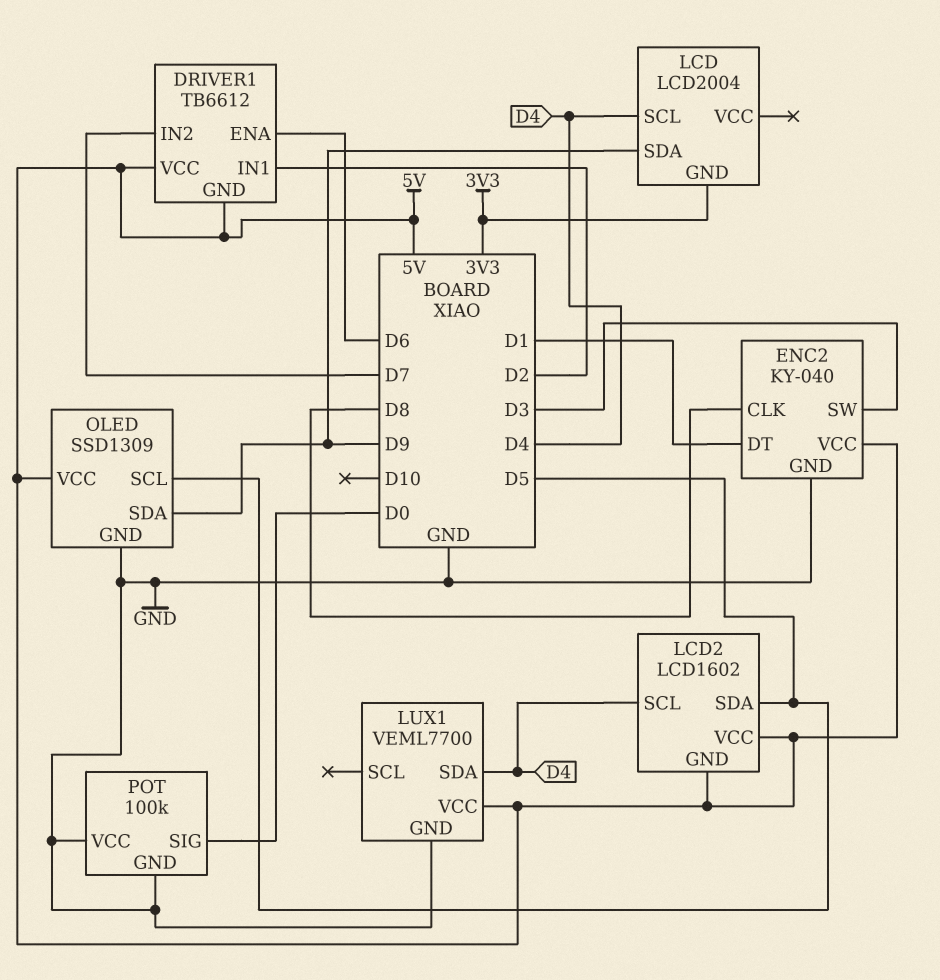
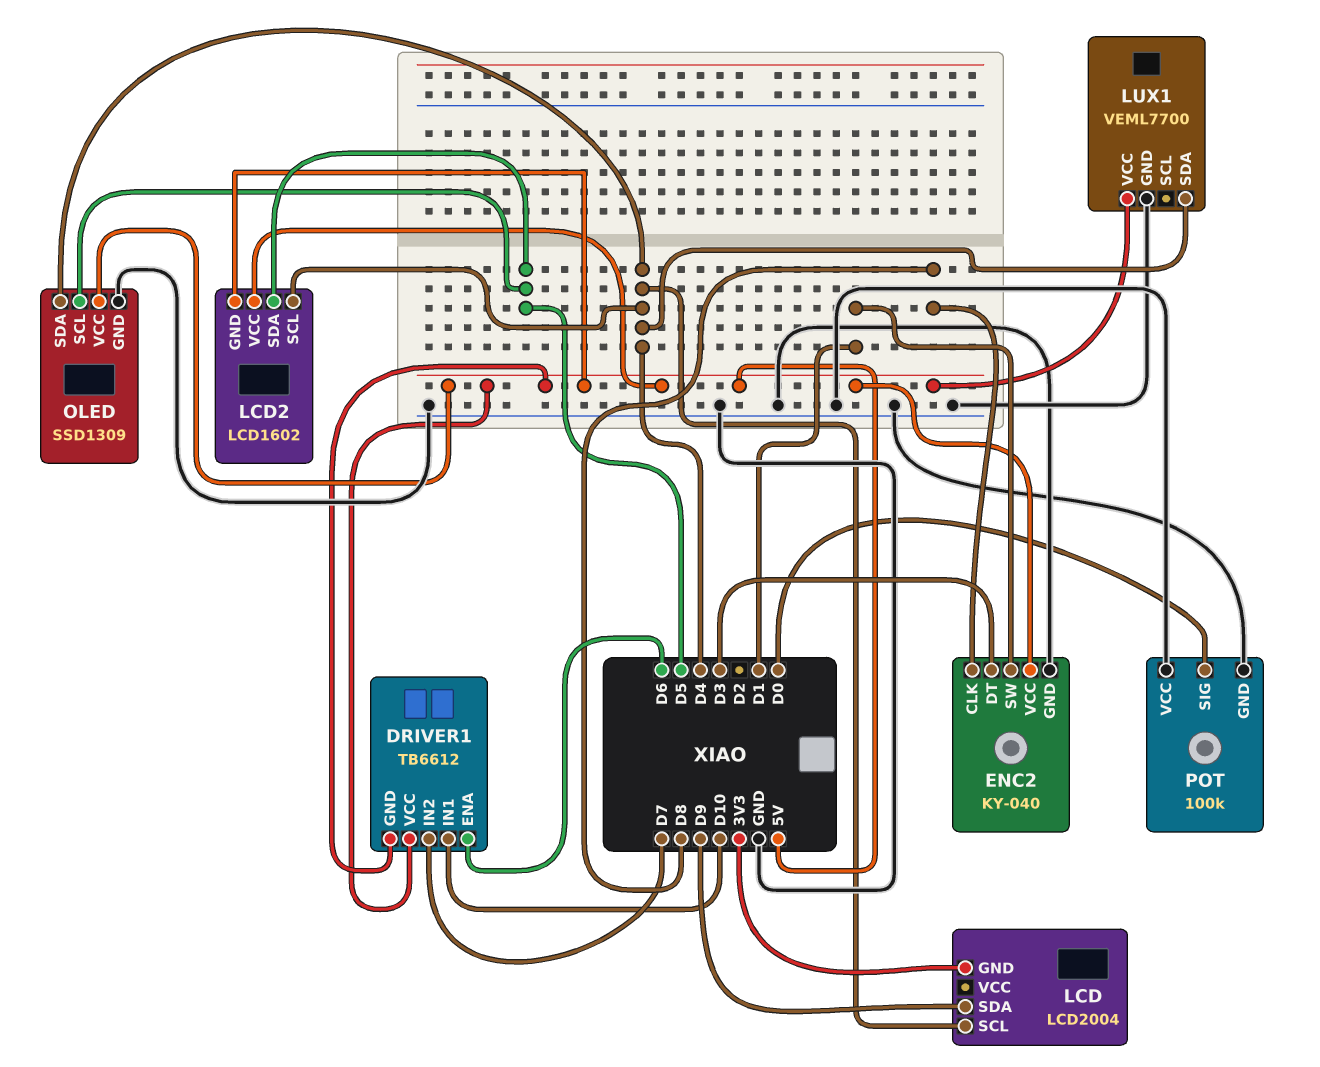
DRIVER1 pin IN1: D2 -> D10
ENC2 pin DT: D1 -> D3
ENC2 pin SW: D3 -> D1
OLED pin SDA: D9 -> D4

